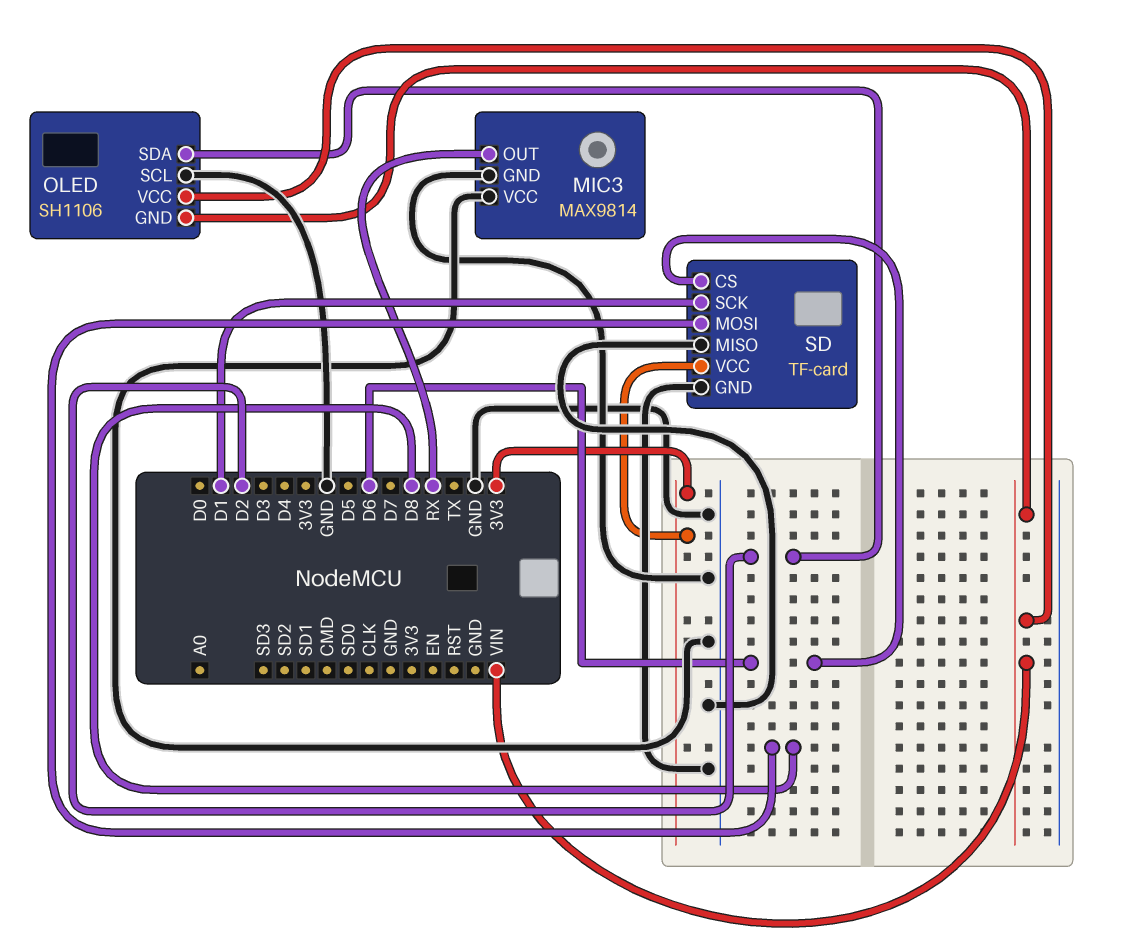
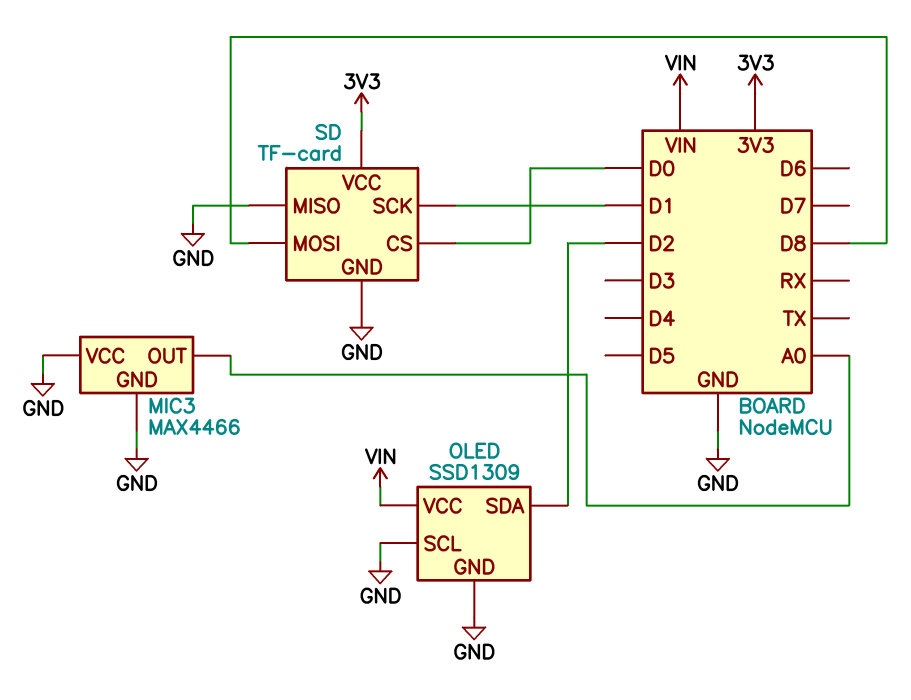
MIC3: MAX9814 -> MAX4466
MIC3 pin OUT: RX -> A0
OLED: SH1106 -> SSD1309
OLED pin GND: VIN -> GND
SD pin CS: D6 -> D0

